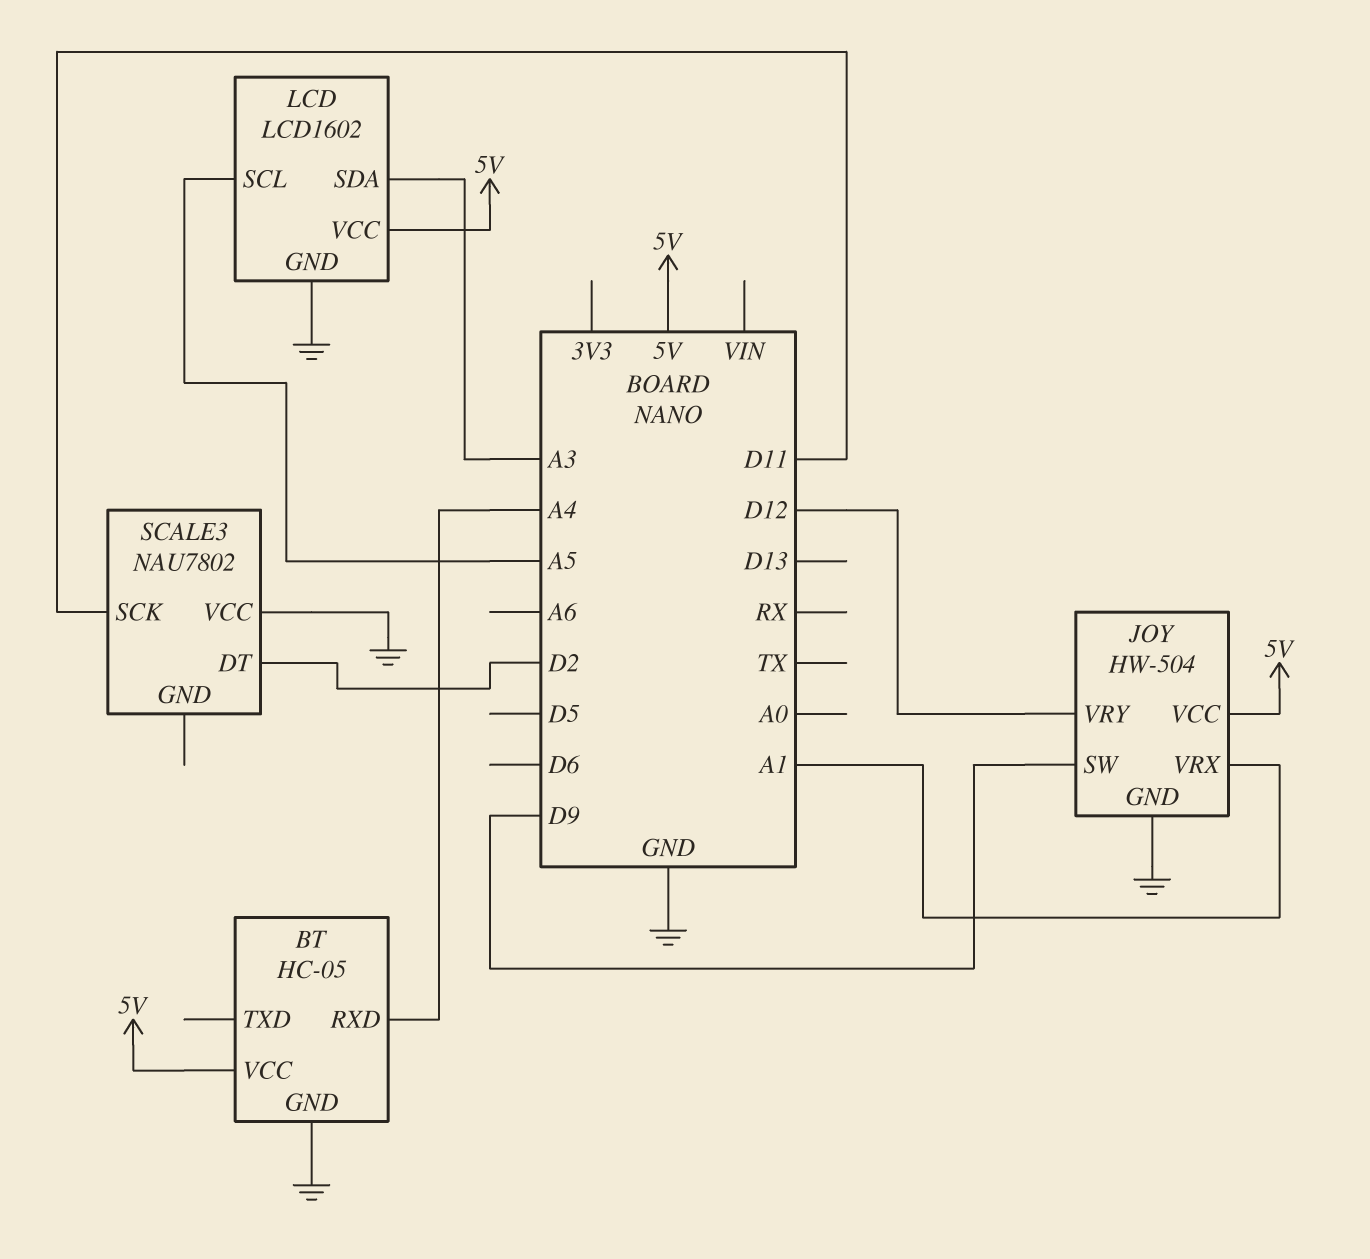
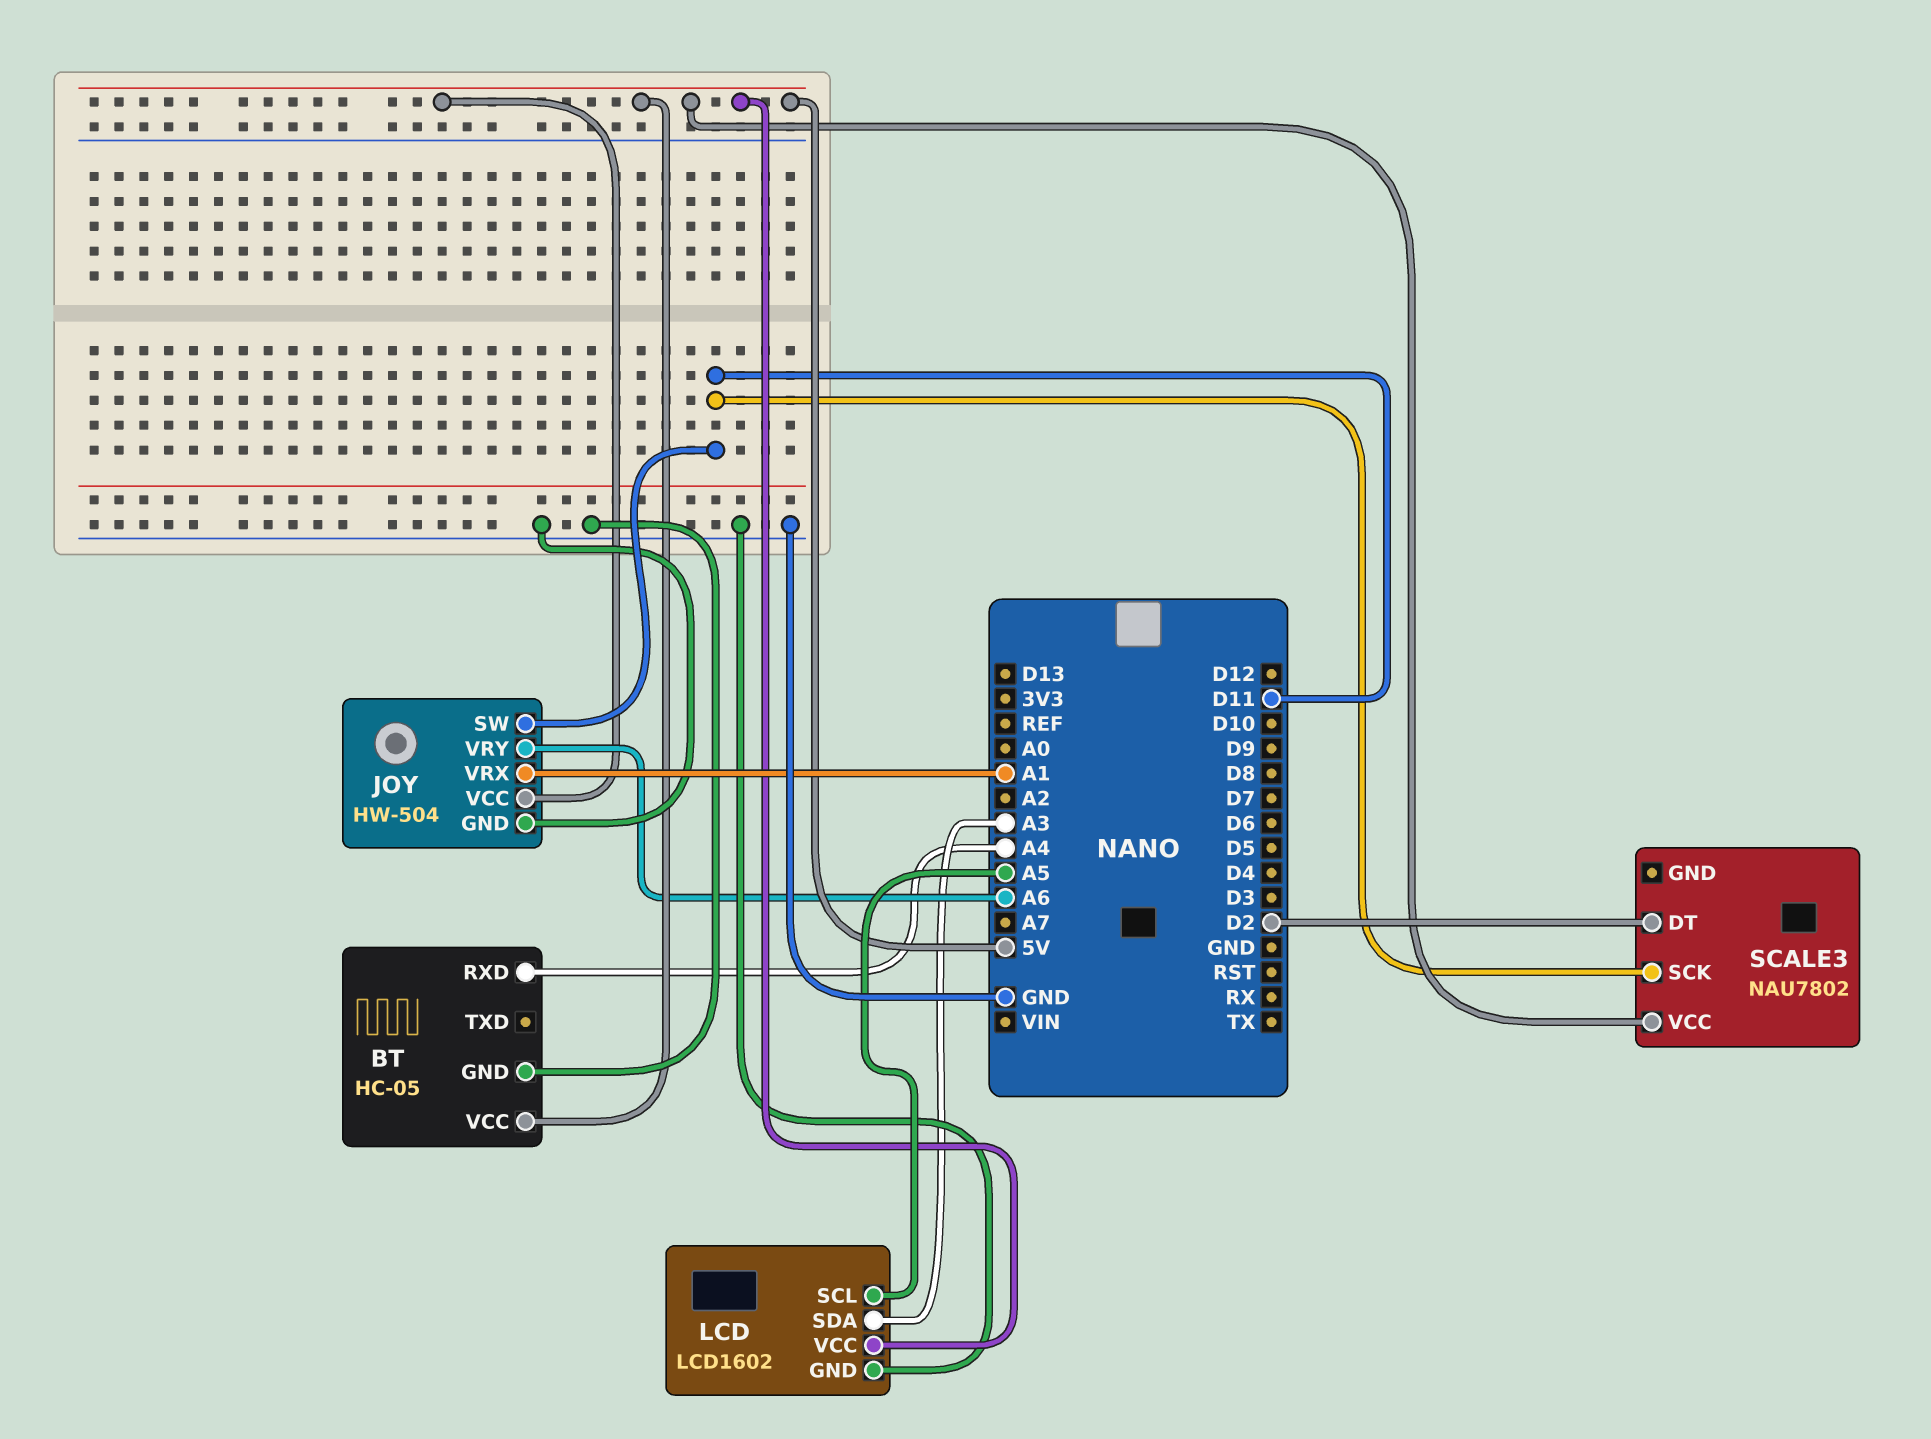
JOY pin SW: D9 -> D11
JOY pin VRY: D12 -> A6
SCALE3 pin VCC: GND -> 5V

